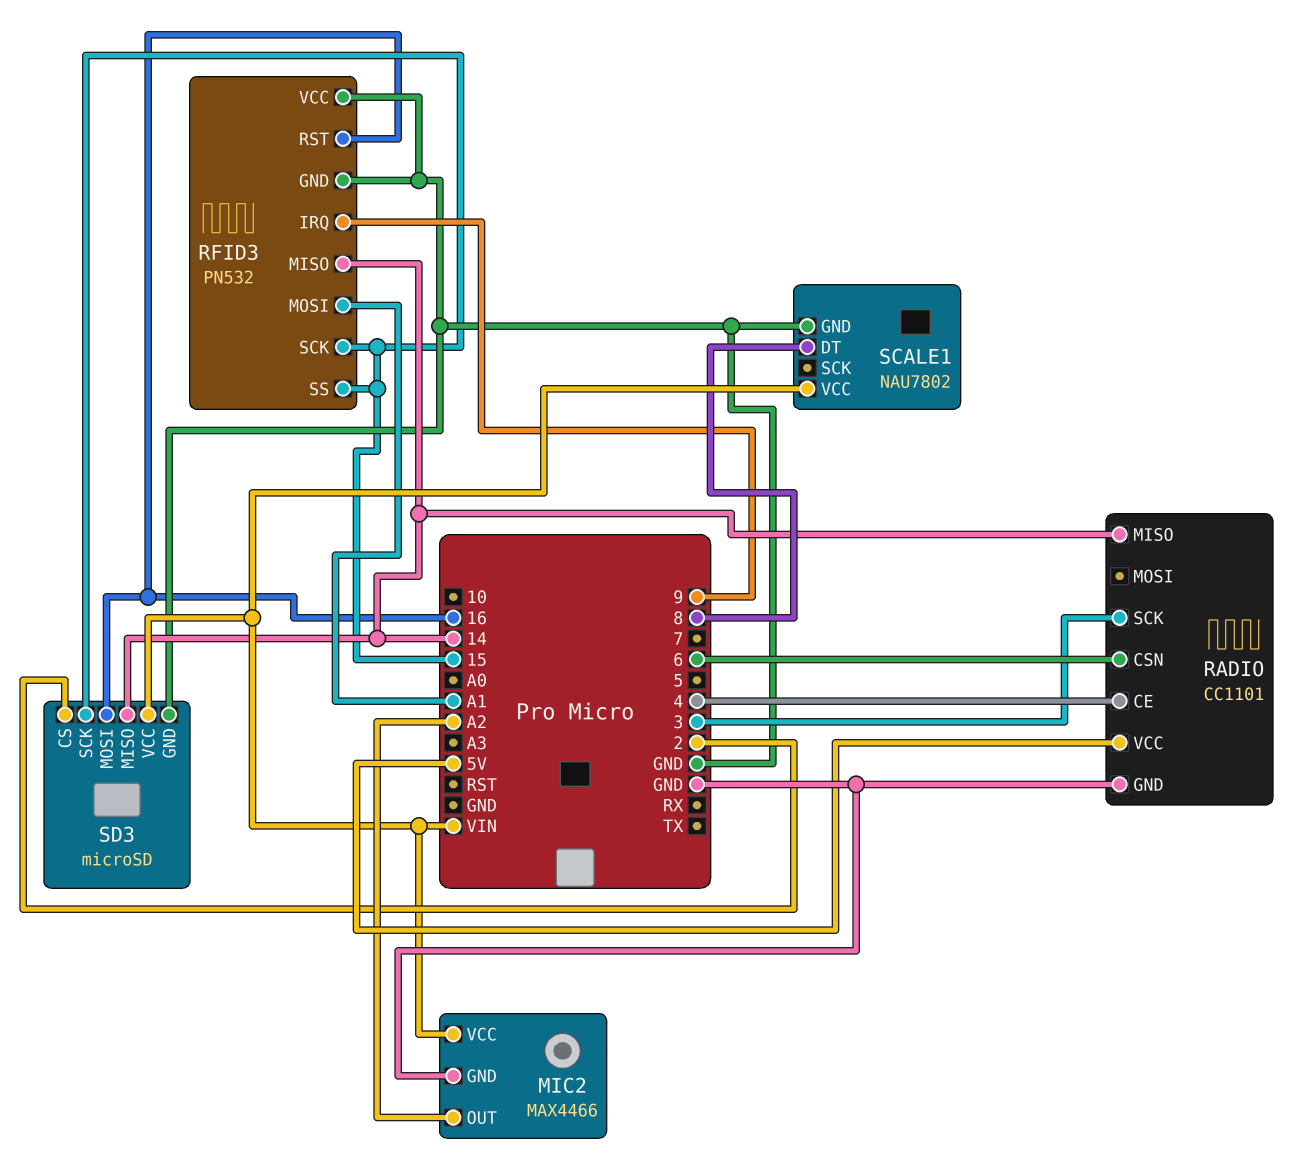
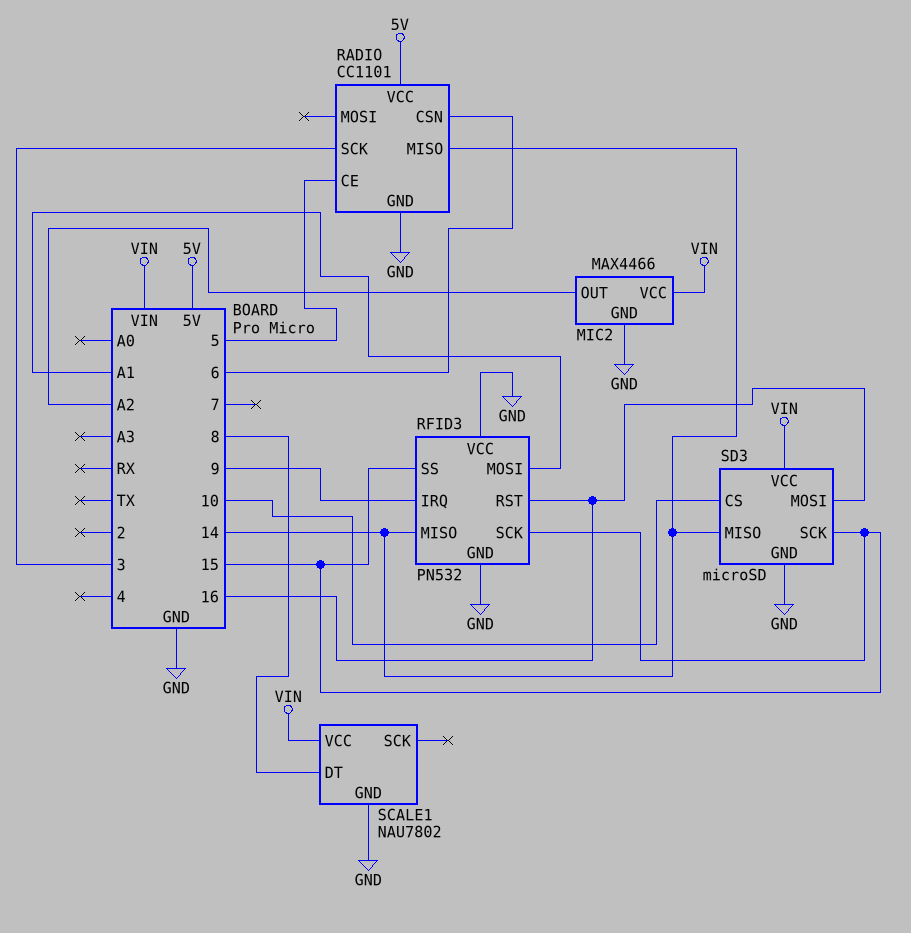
RADIO pin CE: 4 -> 5
SD3 pin CS: 2 -> 10

